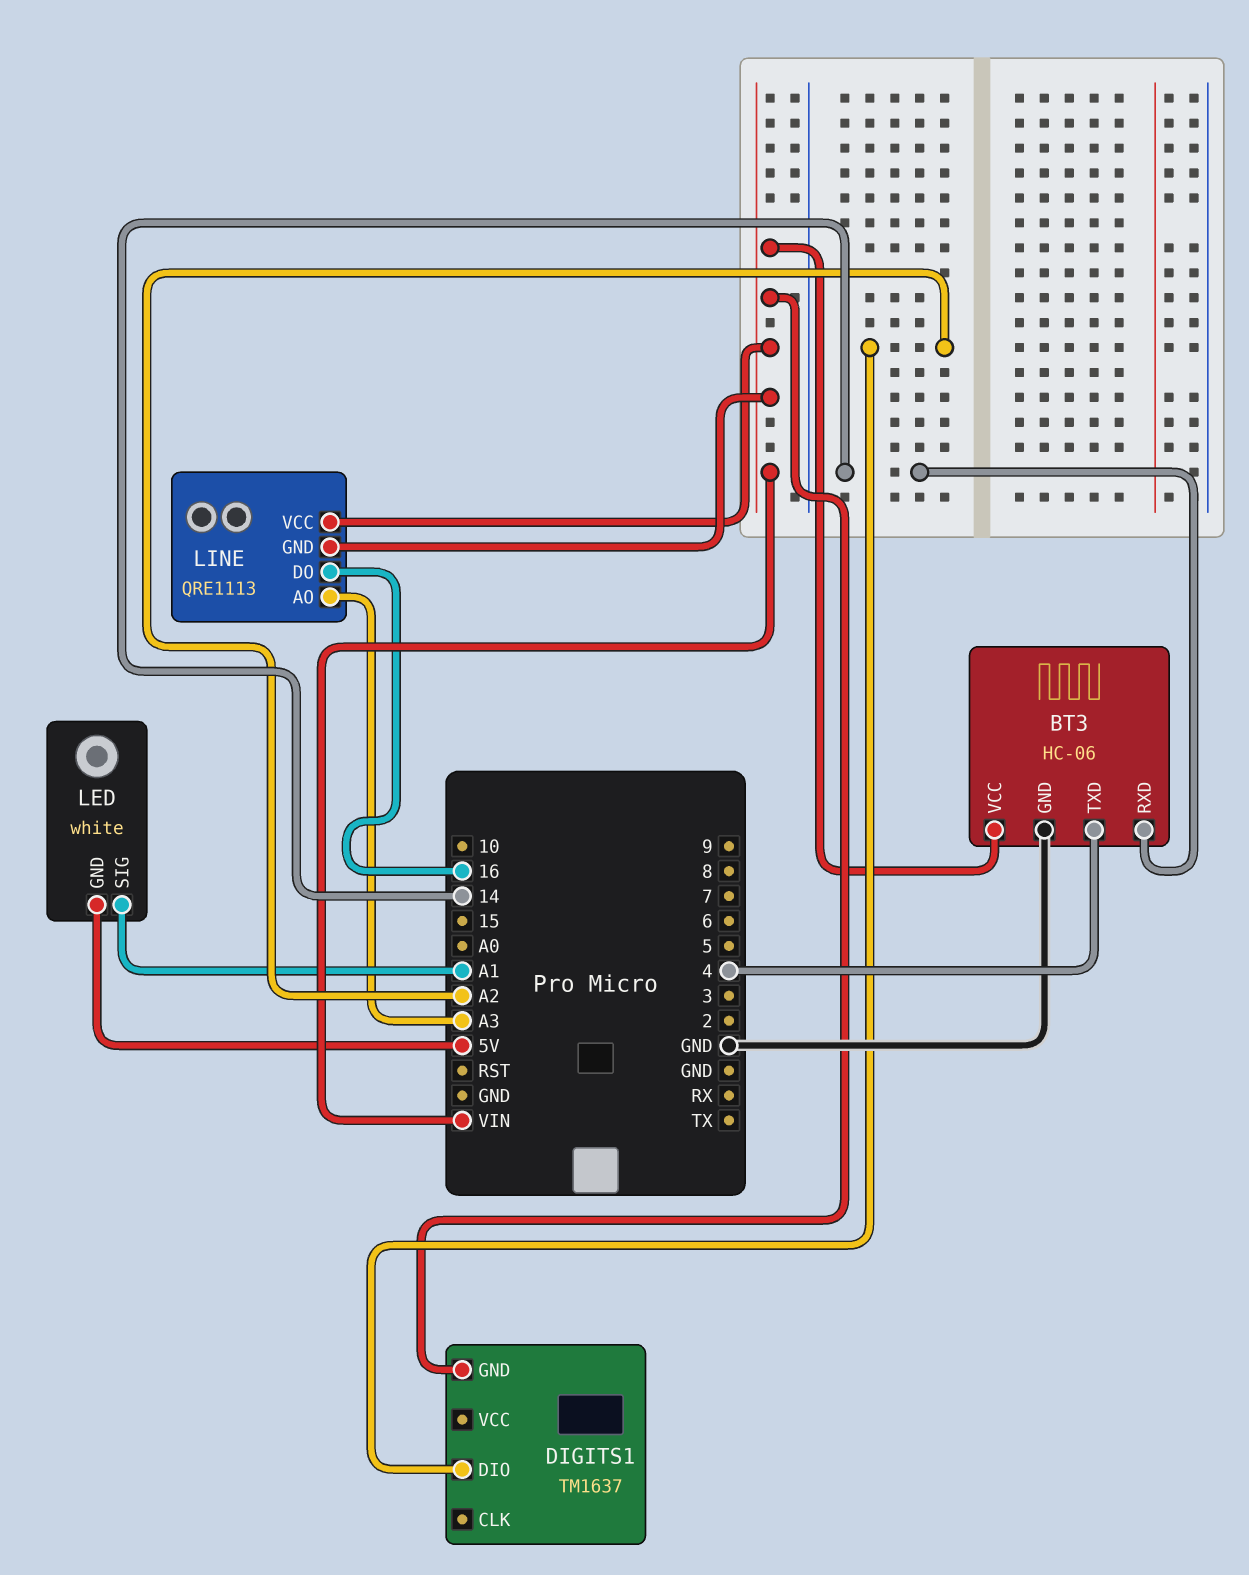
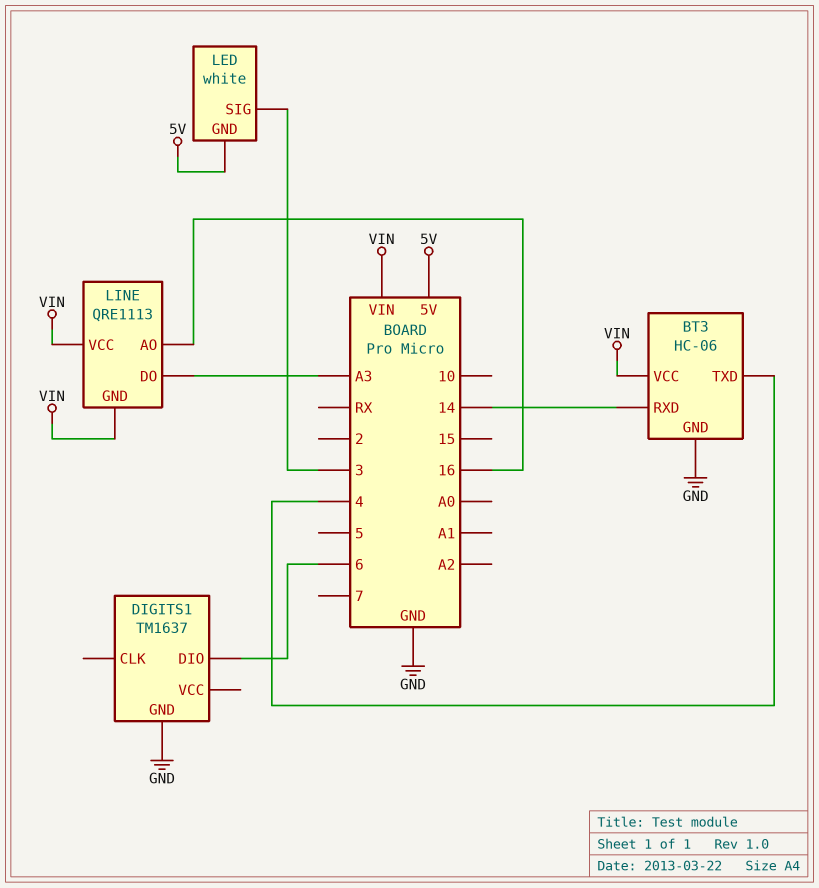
DIGITS1 pin DIO: A2 -> 6
DIGITS1 pin GND: VIN -> GND
LED pin SIG: A1 -> 3
LINE pin AO: A3 -> 16
LINE pin DO: 16 -> A3

